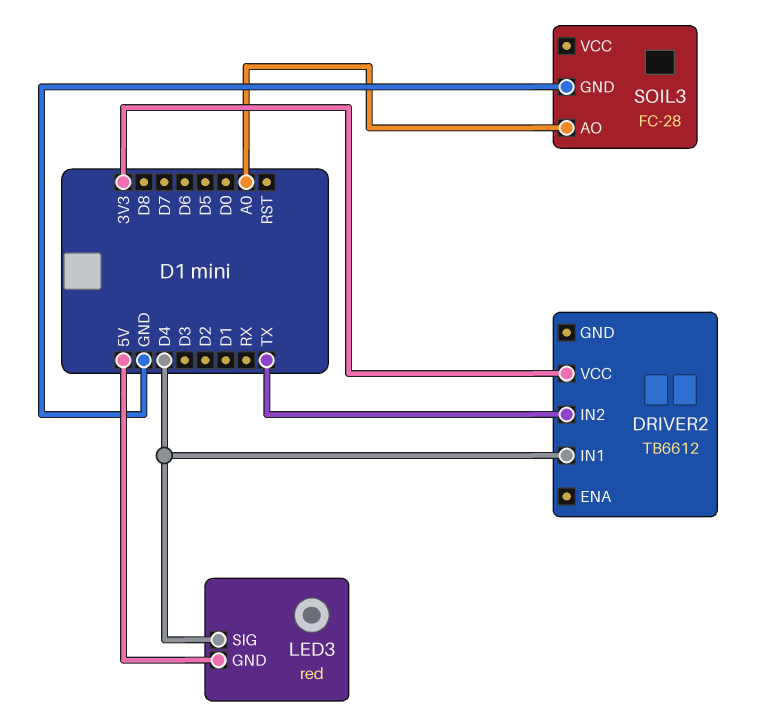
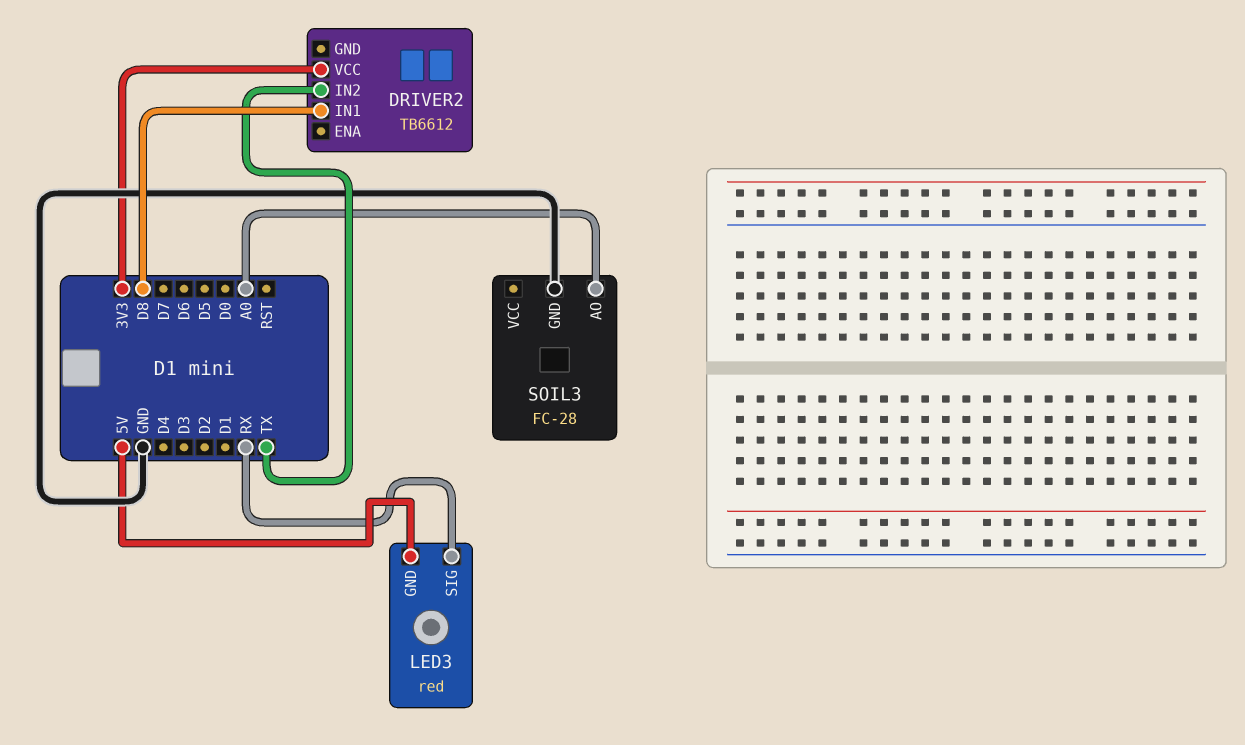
DRIVER2 pin IN1: D4 -> D8
LED3 pin SIG: D4 -> RX

